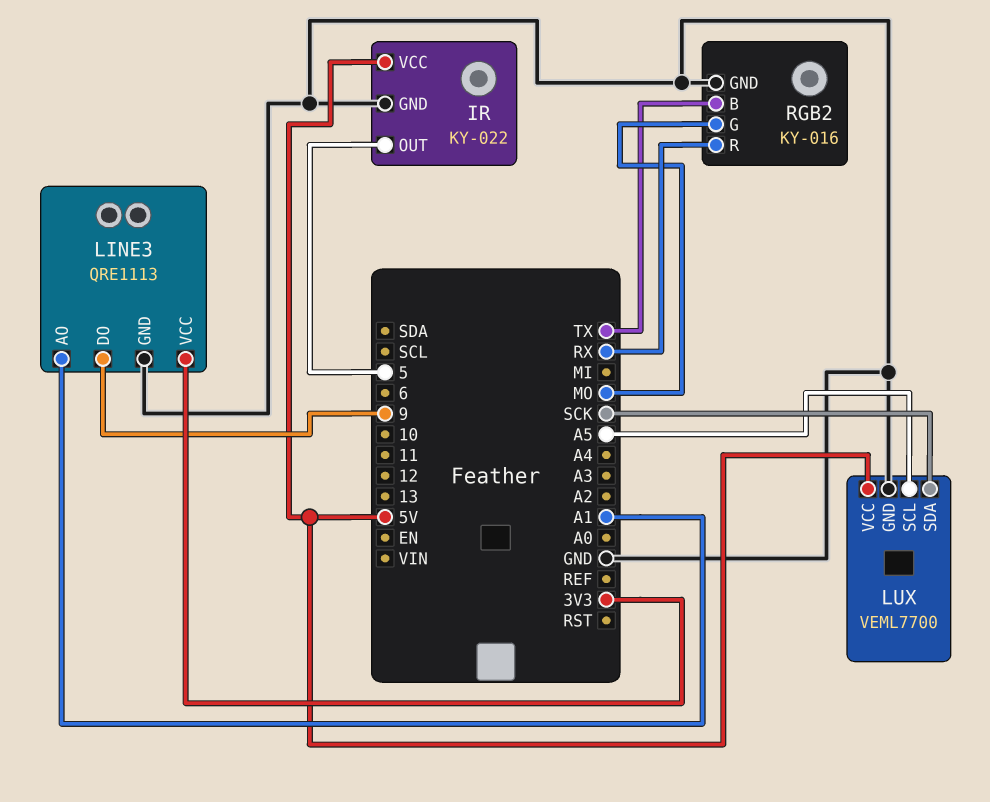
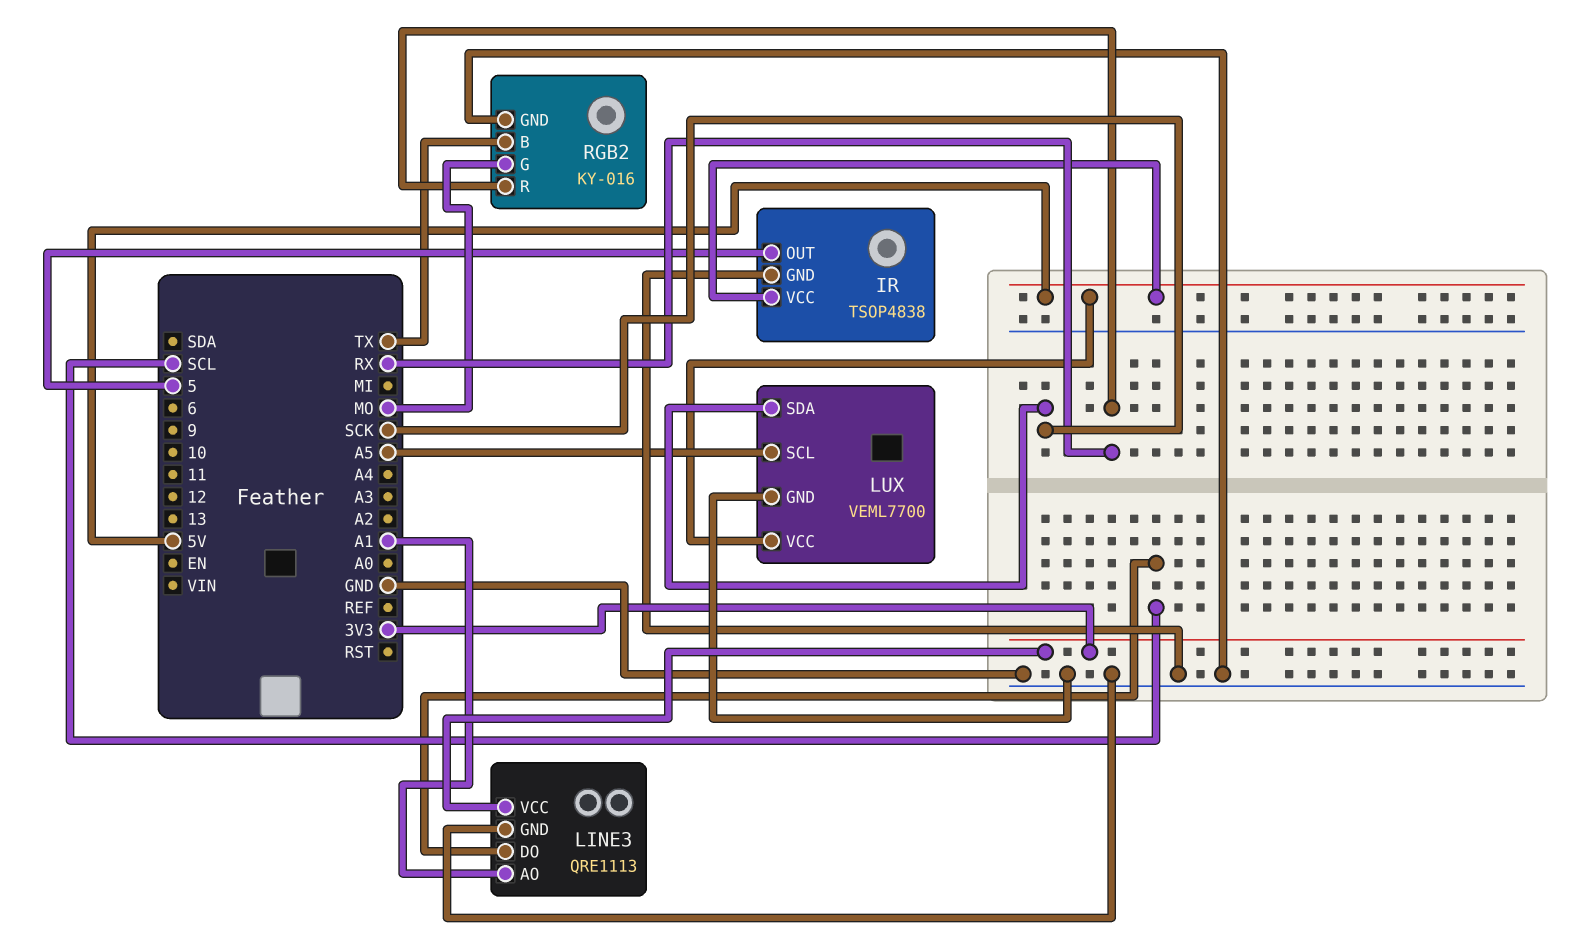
IR: KY-022 -> TSOP4838
LINE3 pin DO: 9 -> SCL

